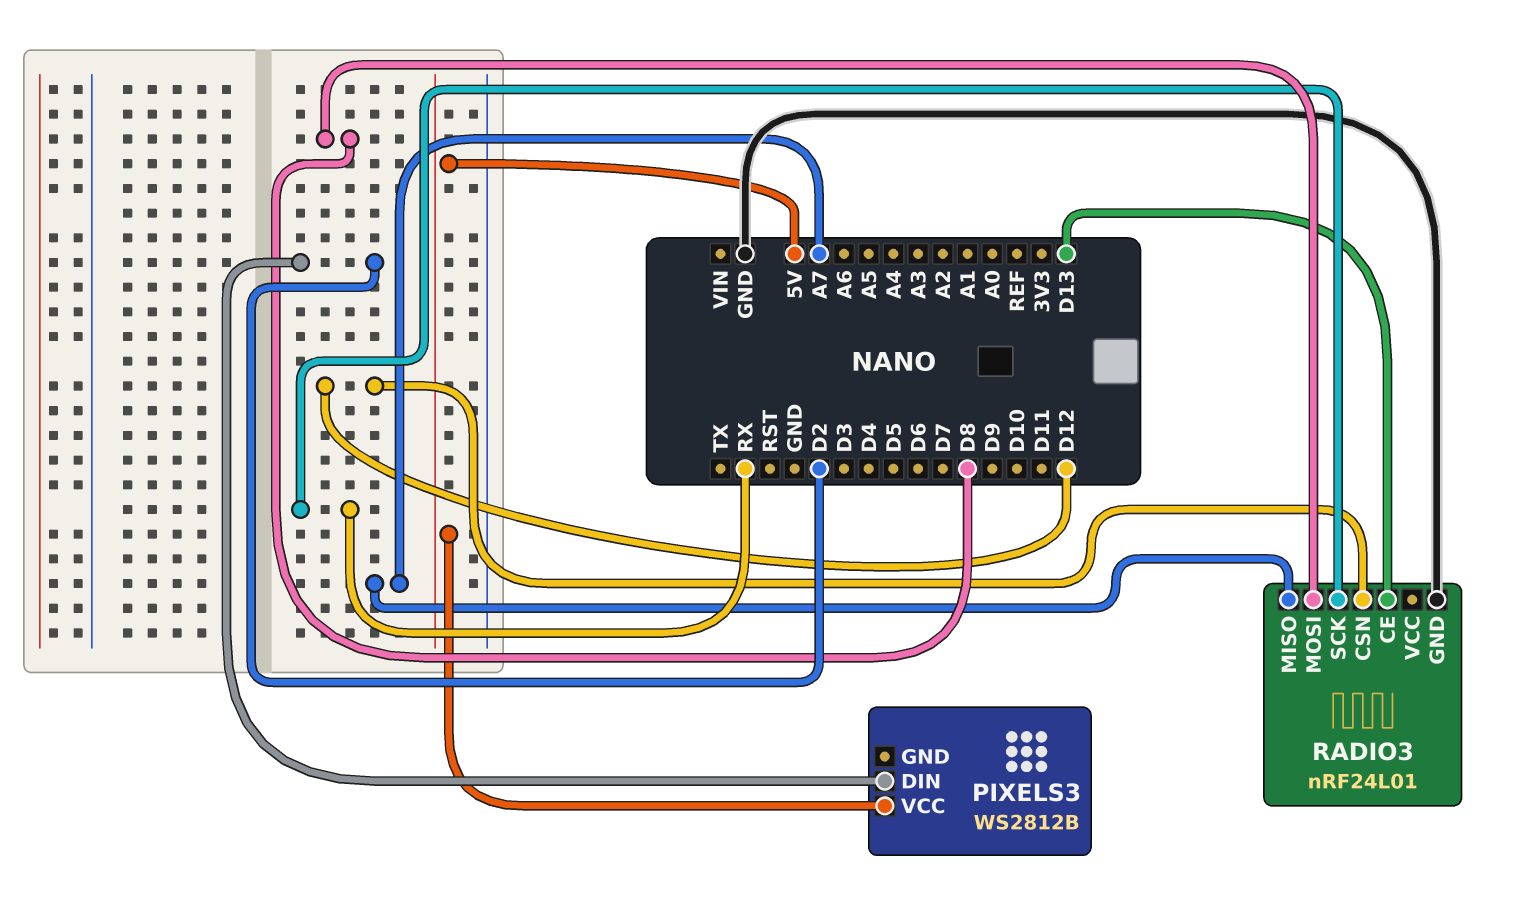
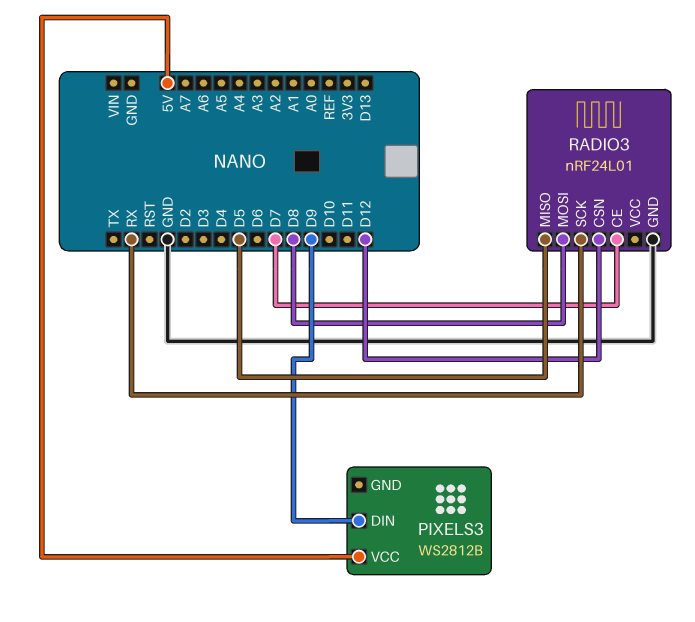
PIXELS3 pin DIN: D2 -> D9
RADIO3 pin CE: D13 -> D7
RADIO3 pin MISO: A7 -> D5

